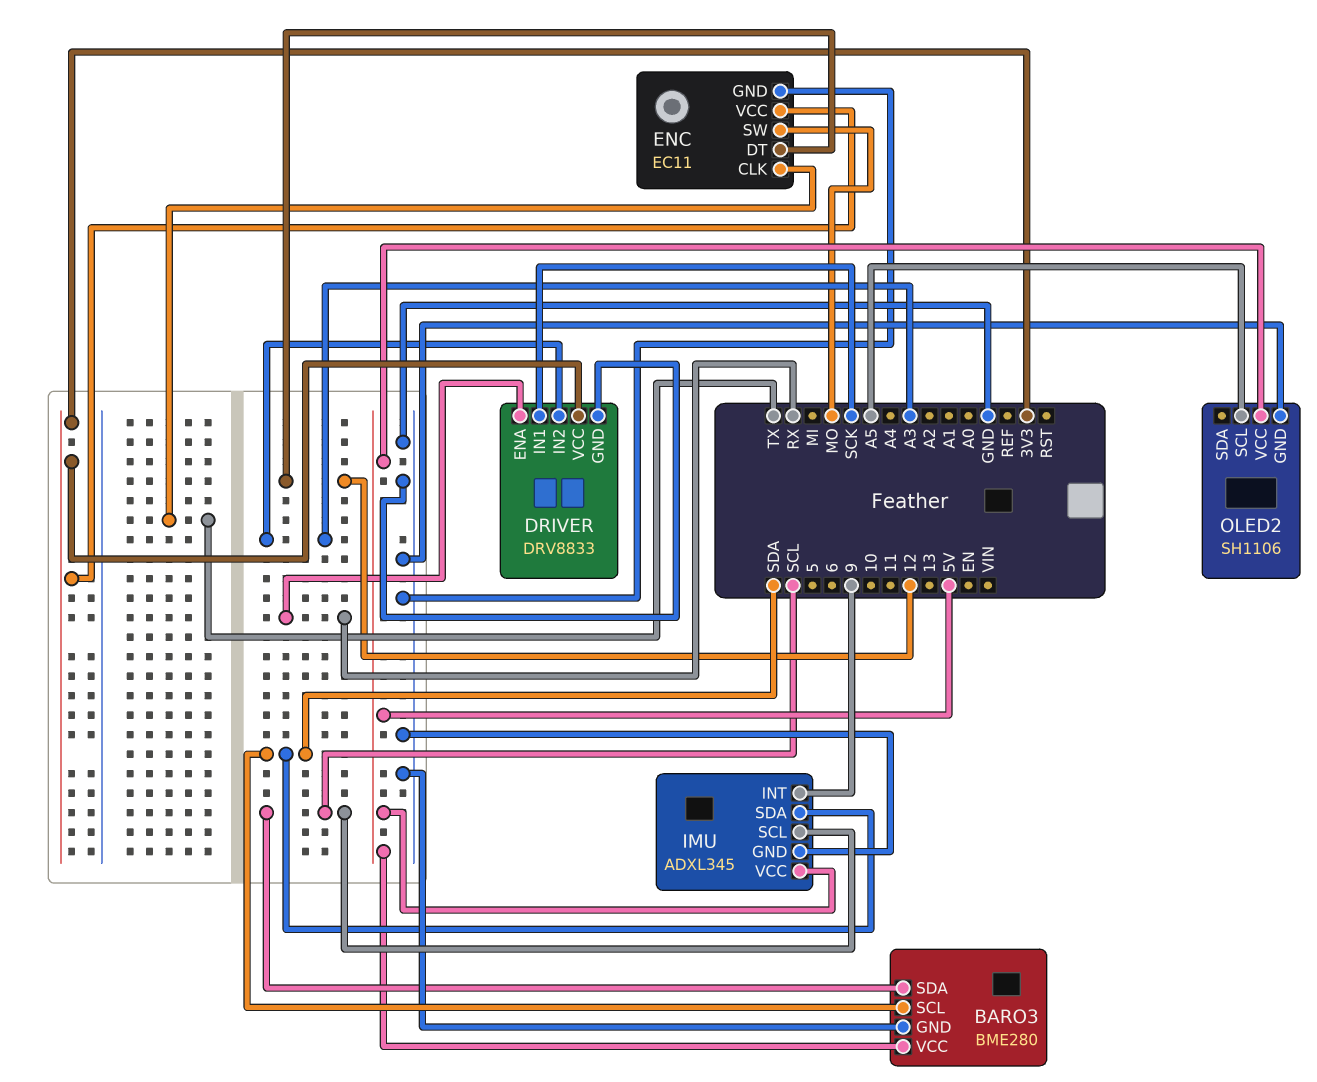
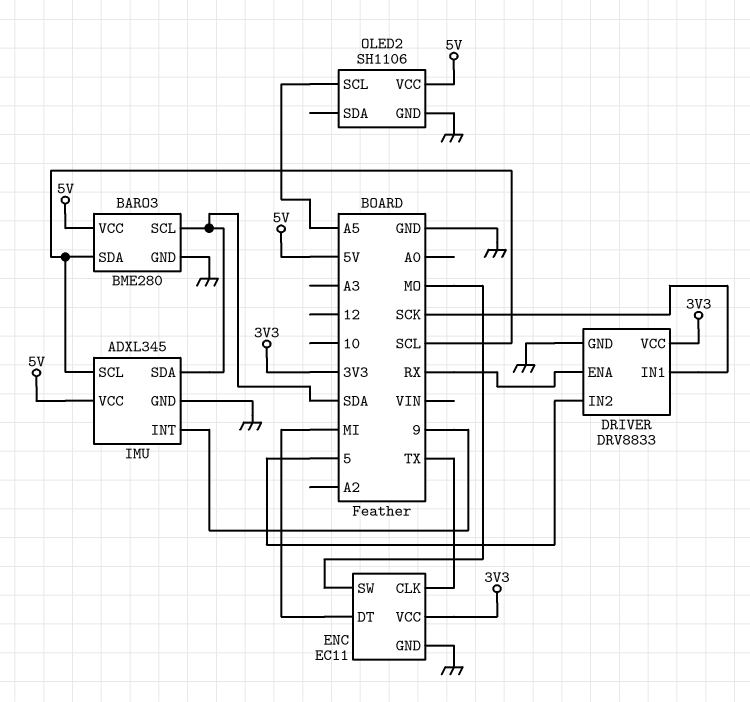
DRIVER pin IN2: A3 -> 5
ENC pin DT: 12 -> MI

